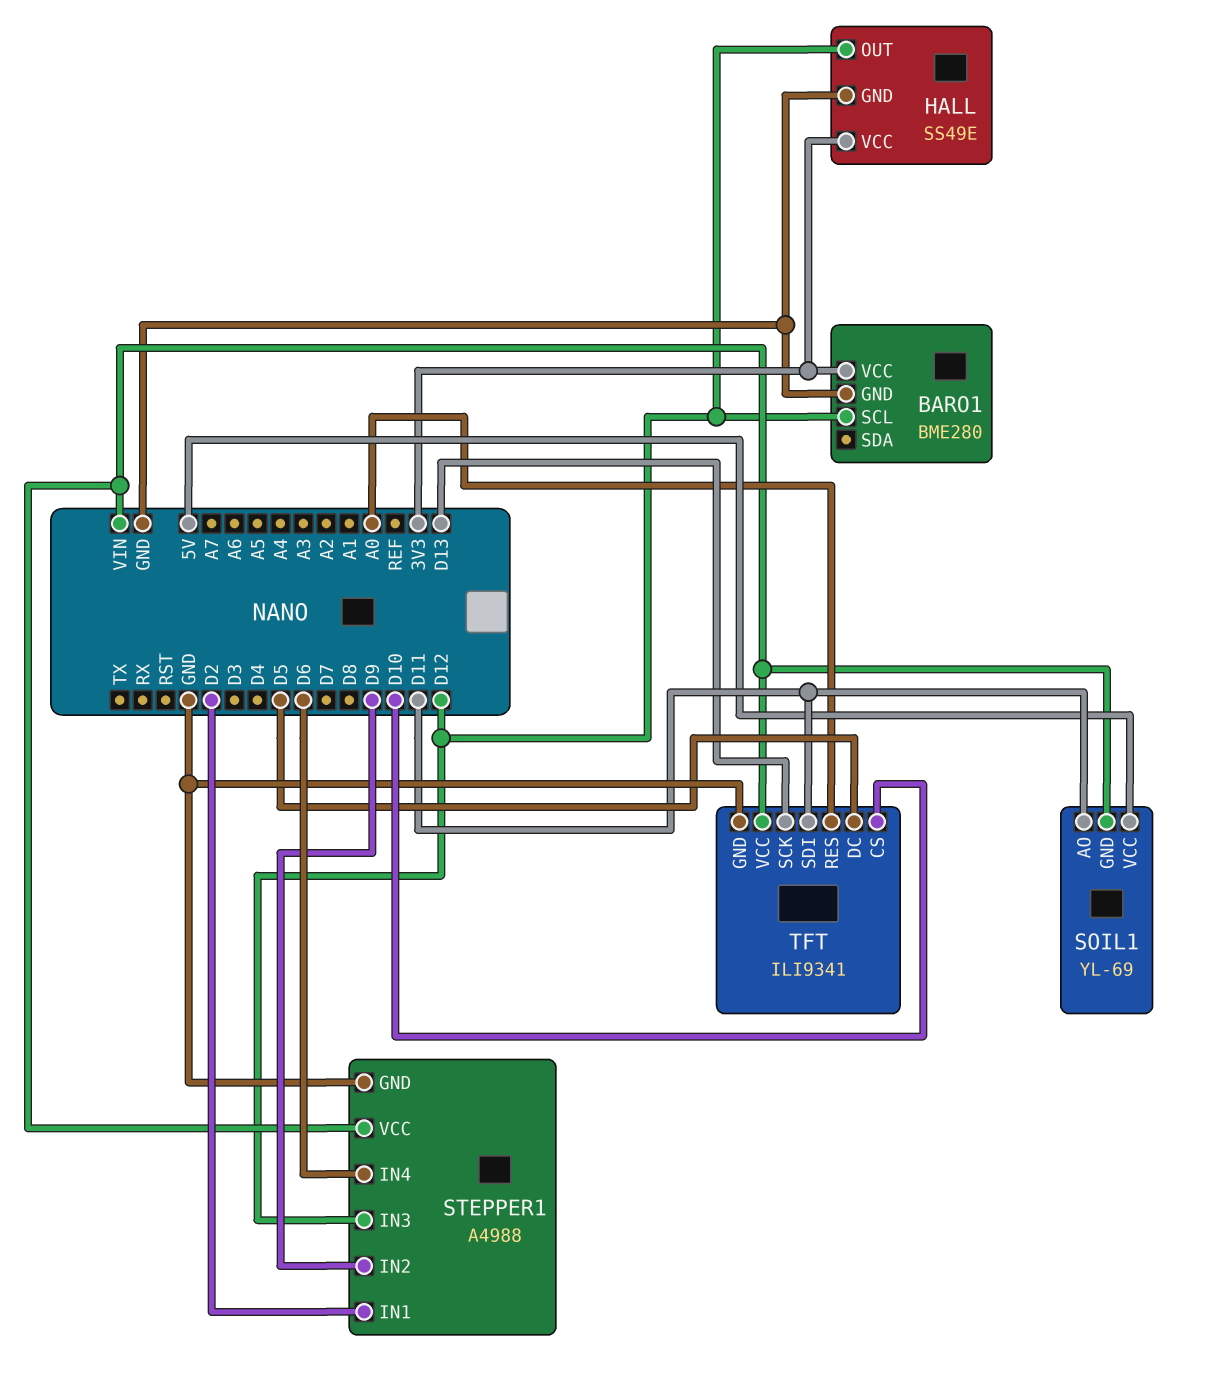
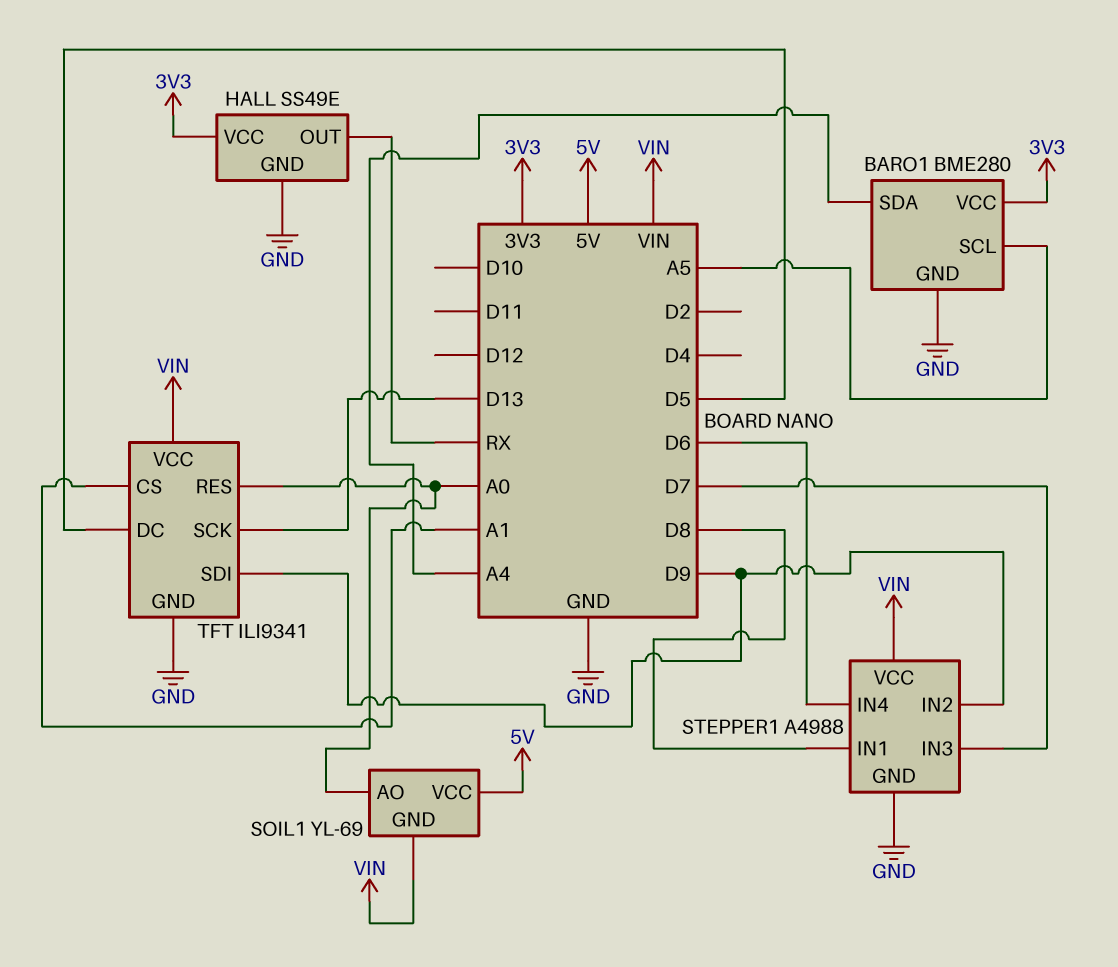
BARO1 pin SCL: D12 -> A5
BARO1 pin SDA: none -> A4
HALL pin OUT: D12 -> RX
SOIL1 pin AO: D11 -> A0
STEPPER1 pin IN1: D2 -> D8
STEPPER1 pin IN3: D12 -> D7
TFT pin CS: D10 -> A1
TFT pin SDI: D11 -> D9

